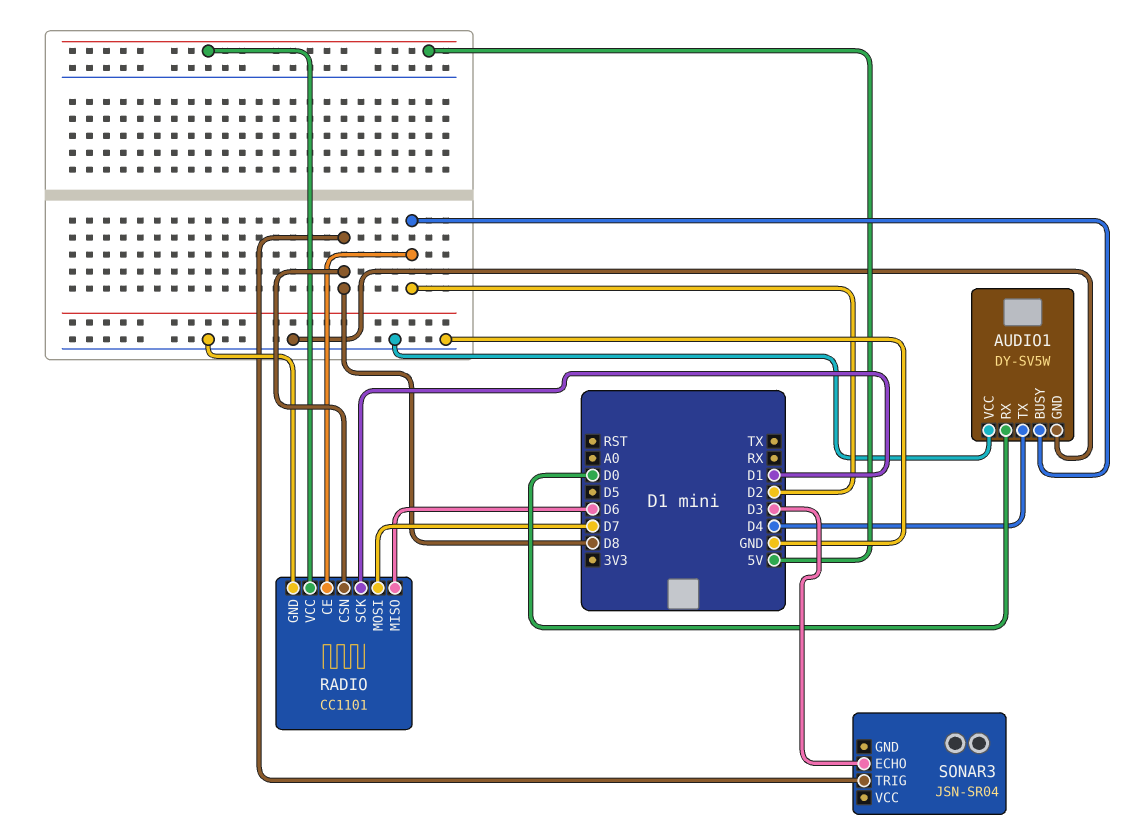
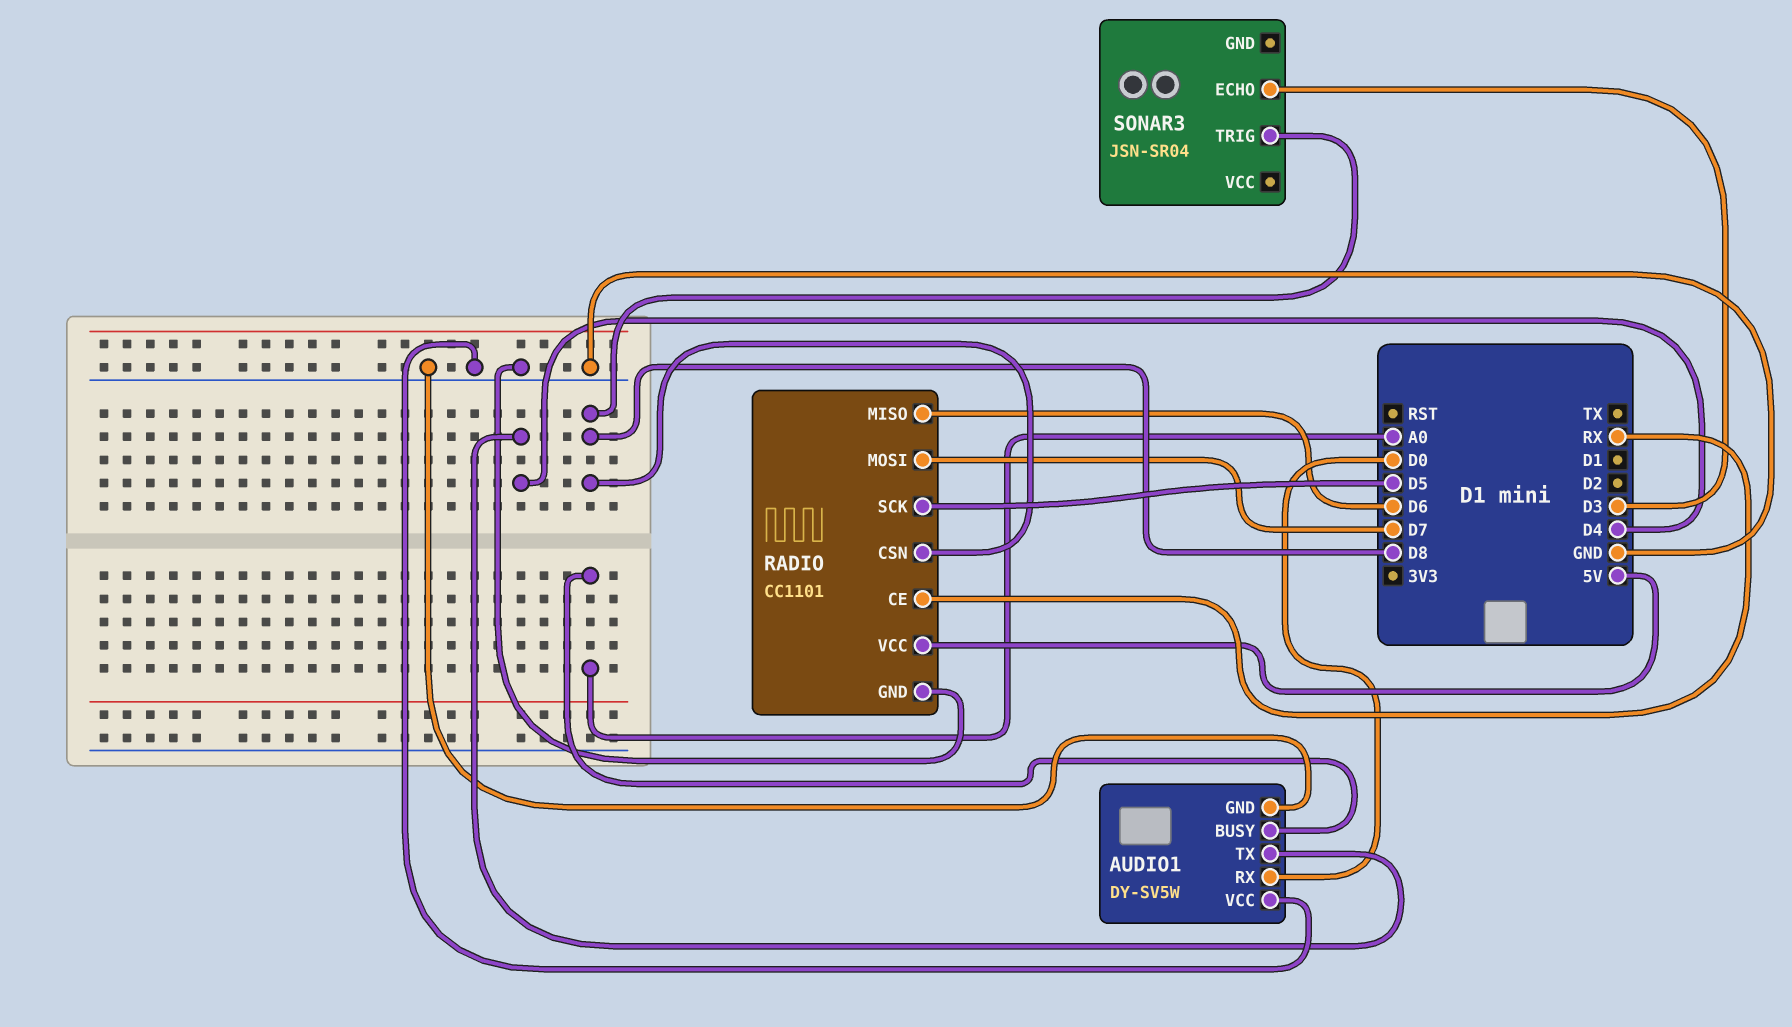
AUDIO1 pin BUSY: D2 -> A0
RADIO pin CE: D2 -> RX
RADIO pin SCK: D1 -> D5

